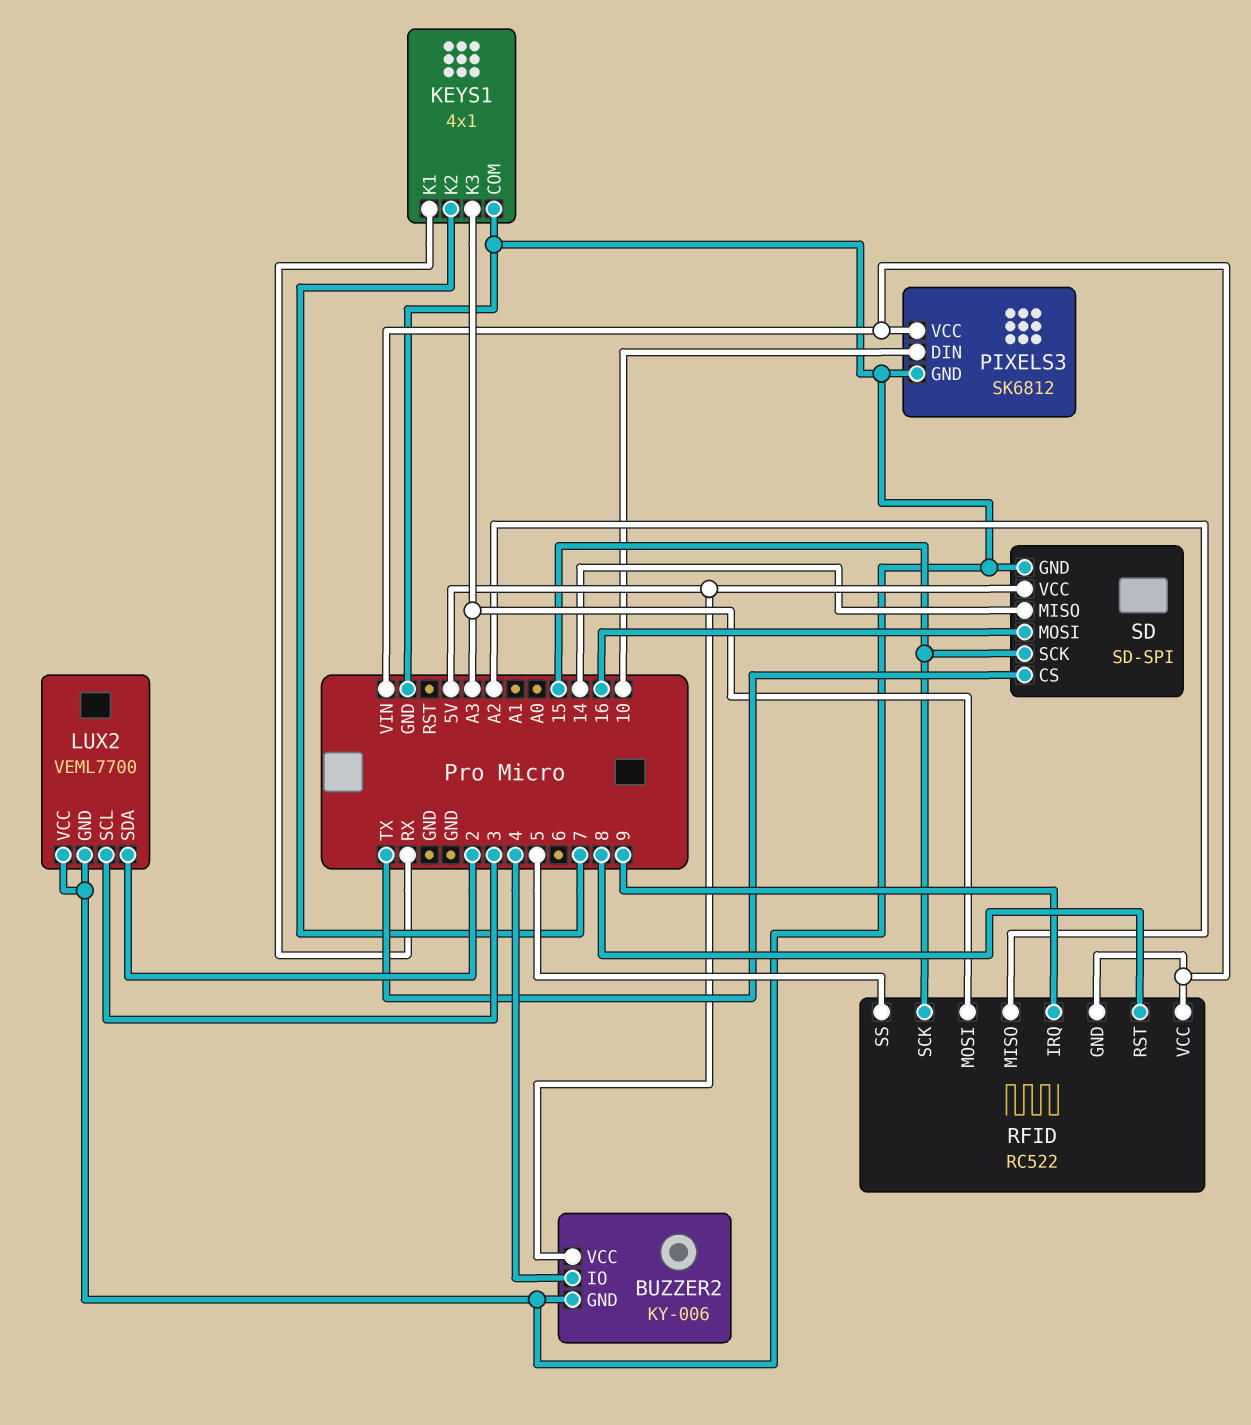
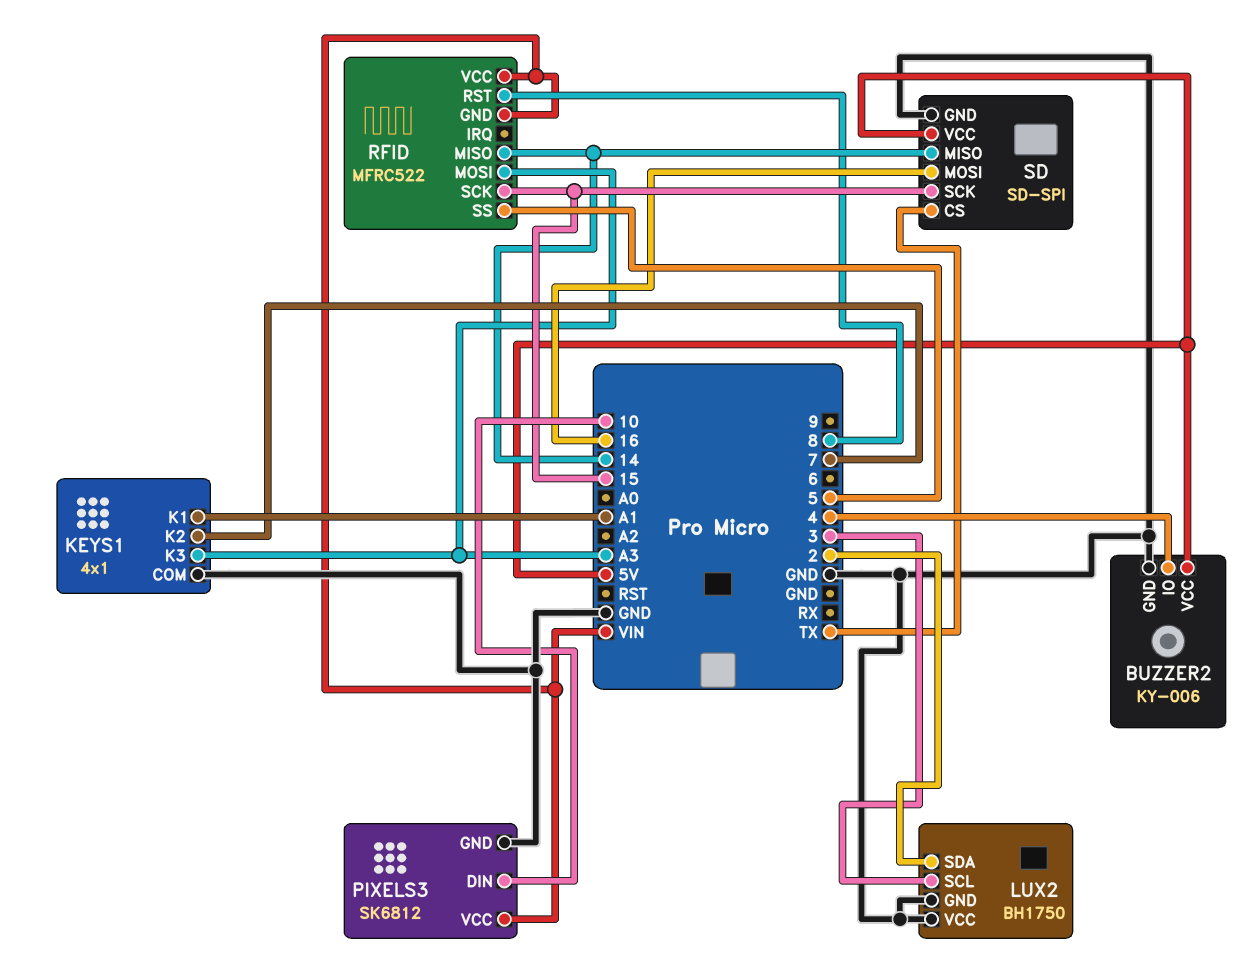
KEYS1 pin K1: RX -> A1
LUX2: VEML7700 -> BH1750
RFID: RC522 -> MFRC522
RFID pin IRQ: 9 -> none
RFID pin MISO: A2 -> 14

